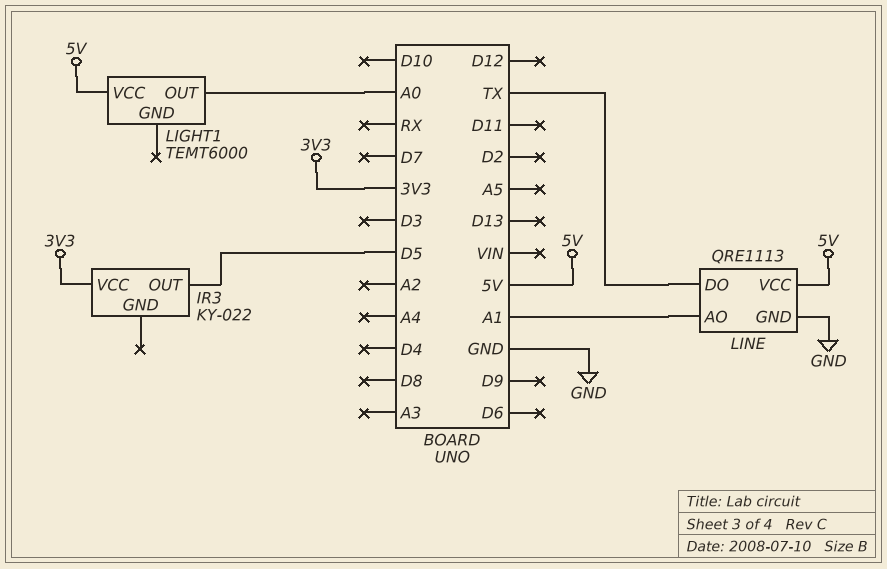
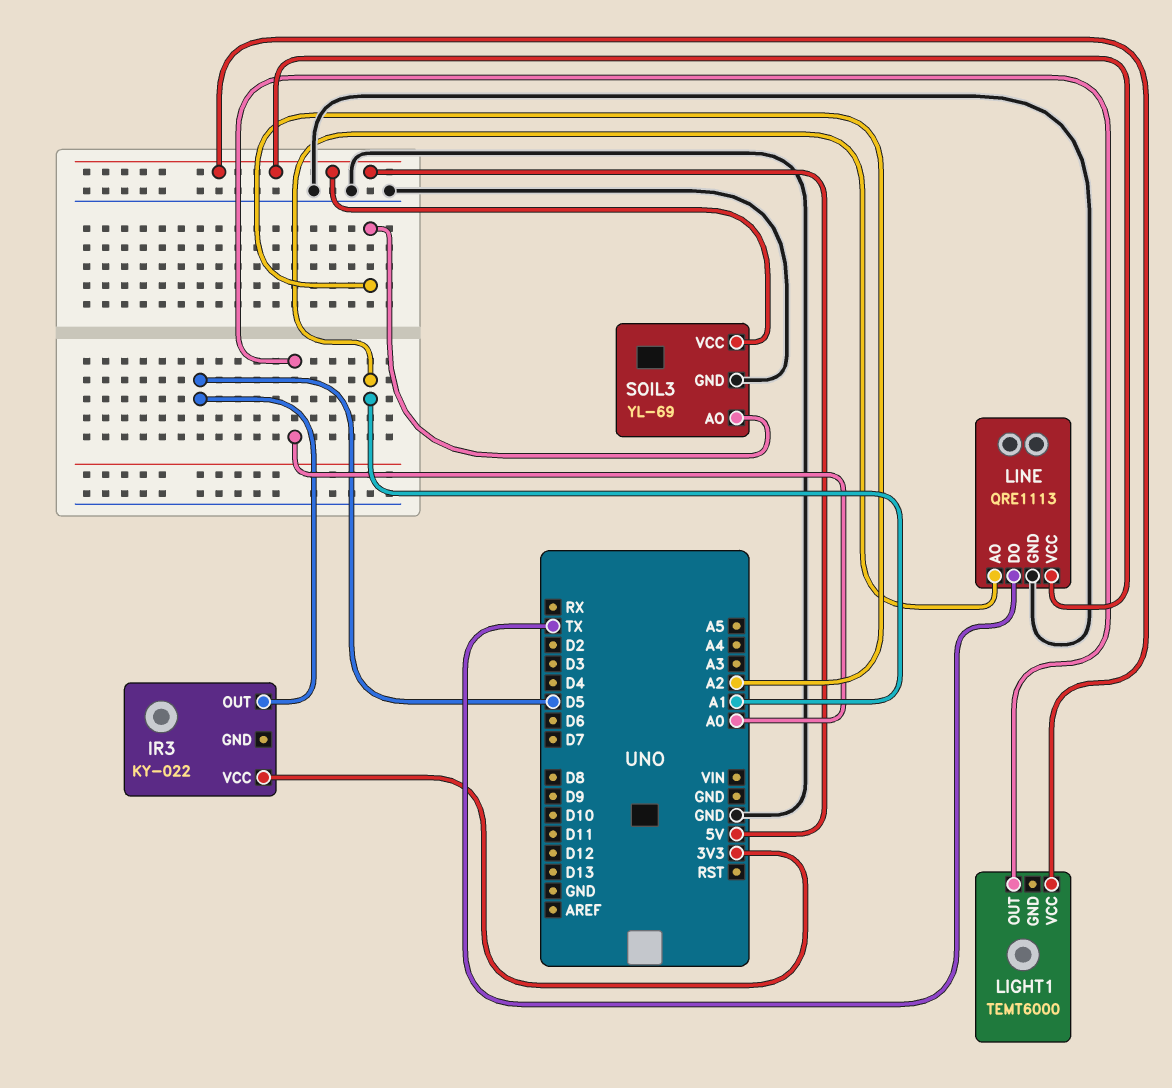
SOIL3: none -> YL-69
SOIL3 pin AO: none -> A2
SOIL3 pin GND: none -> GND
SOIL3 pin VCC: none -> 5V

